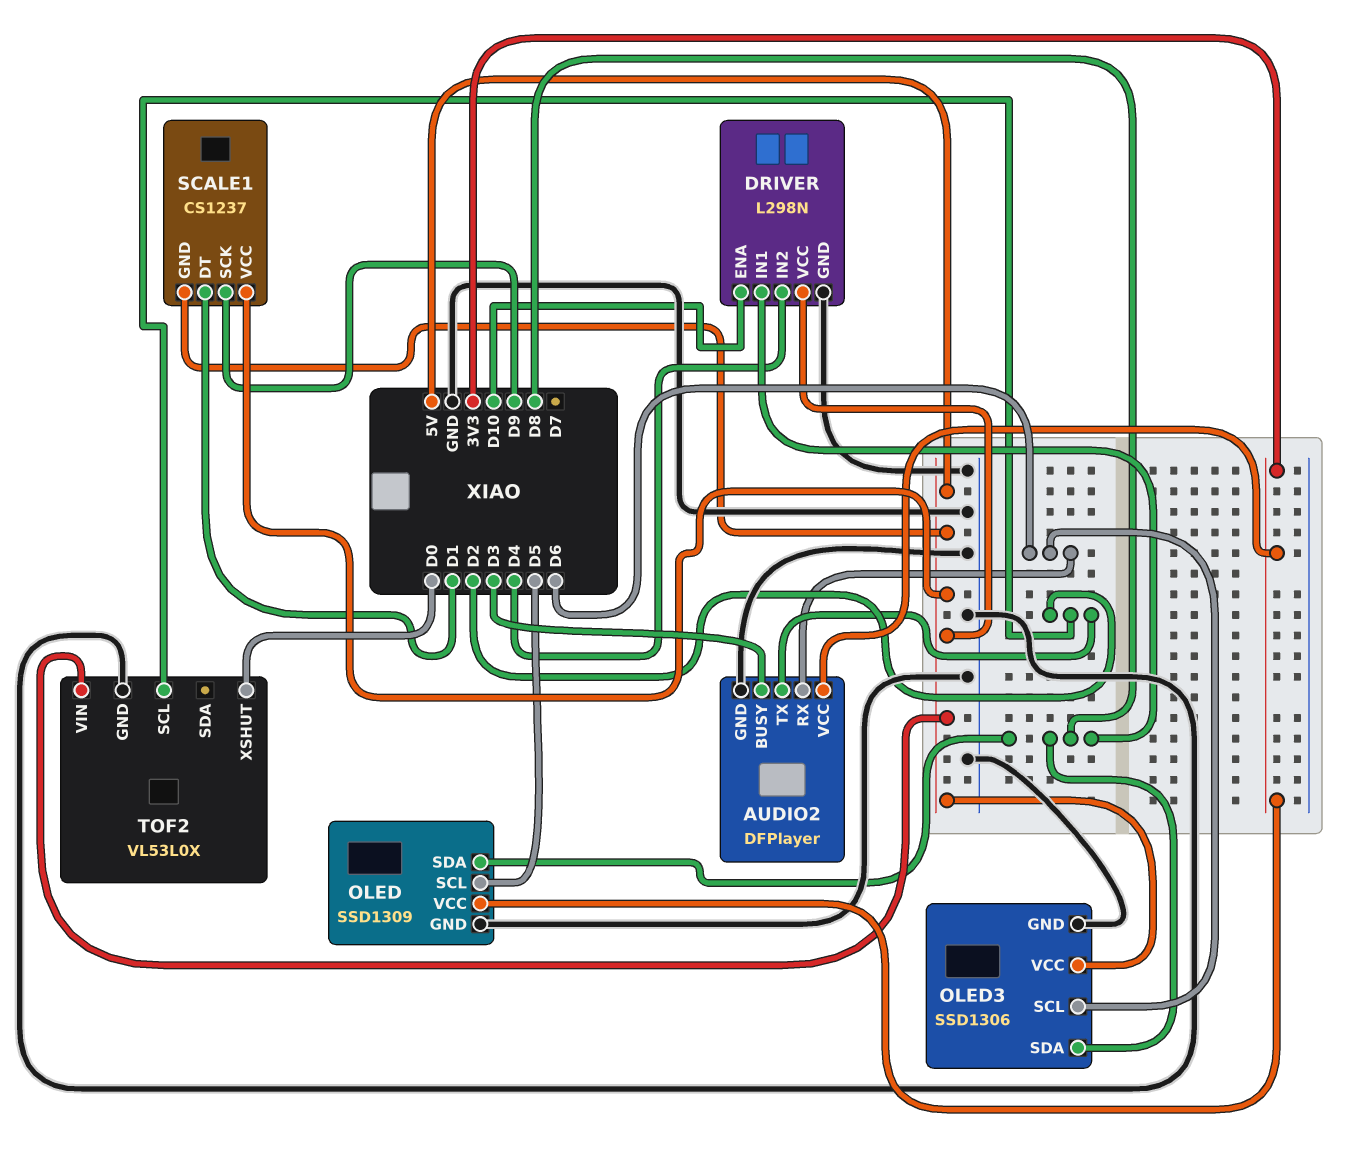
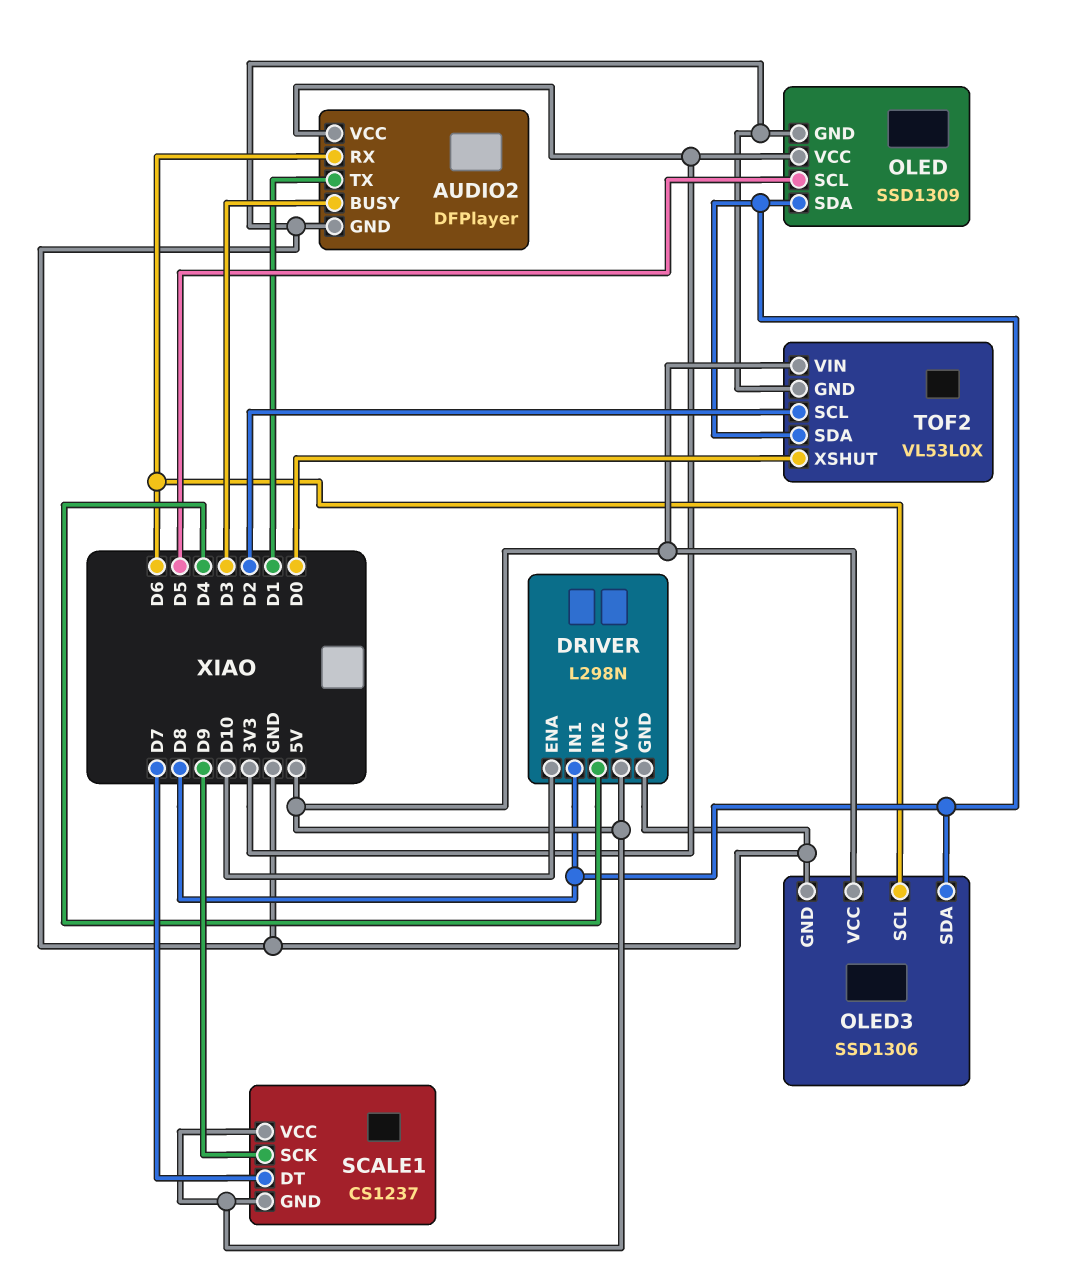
AUDIO2 pin TX: D2 -> D1
SCALE1 pin DT: D1 -> D7
TOF2 pin SDA: none -> D8

